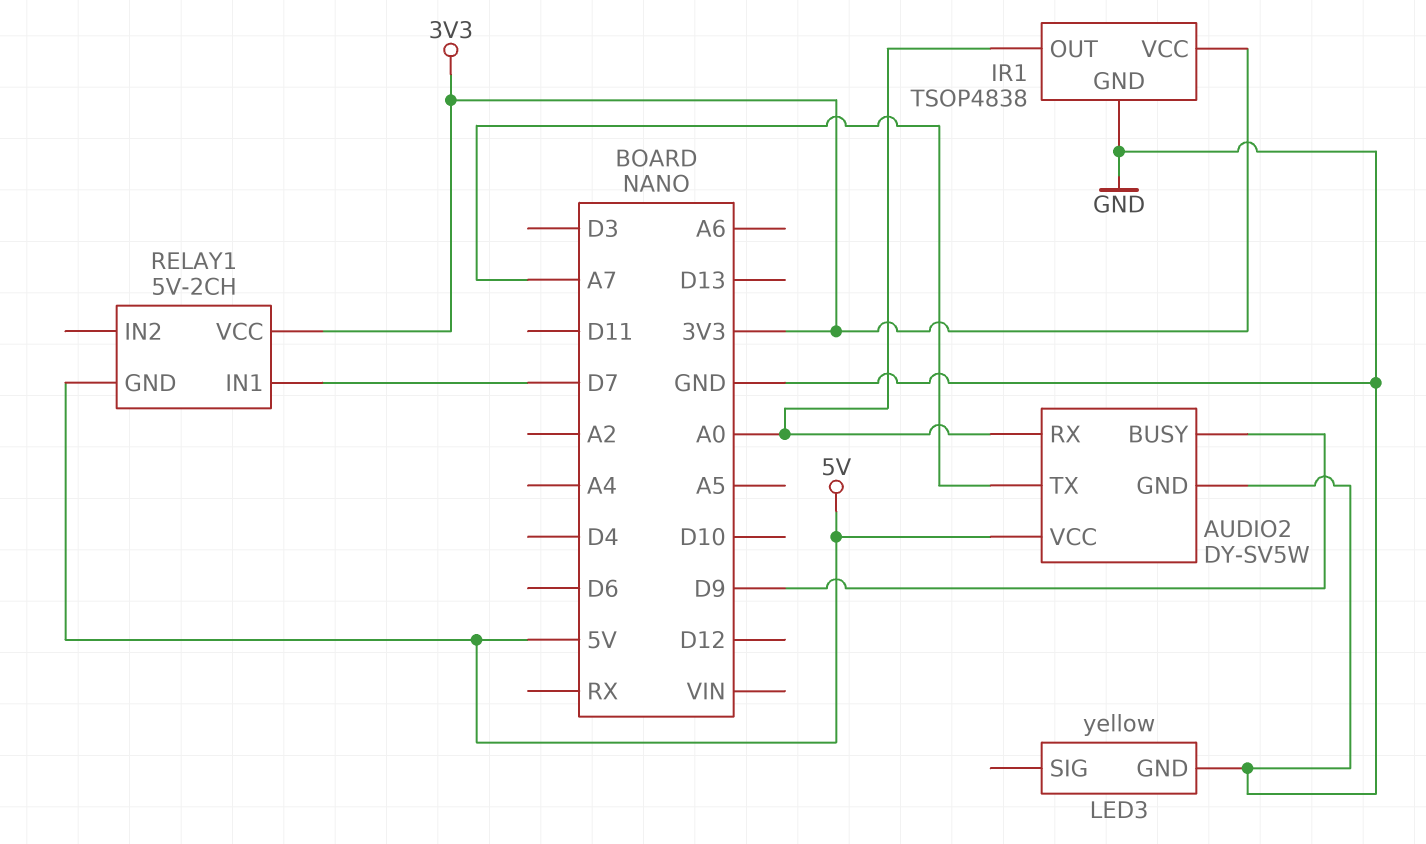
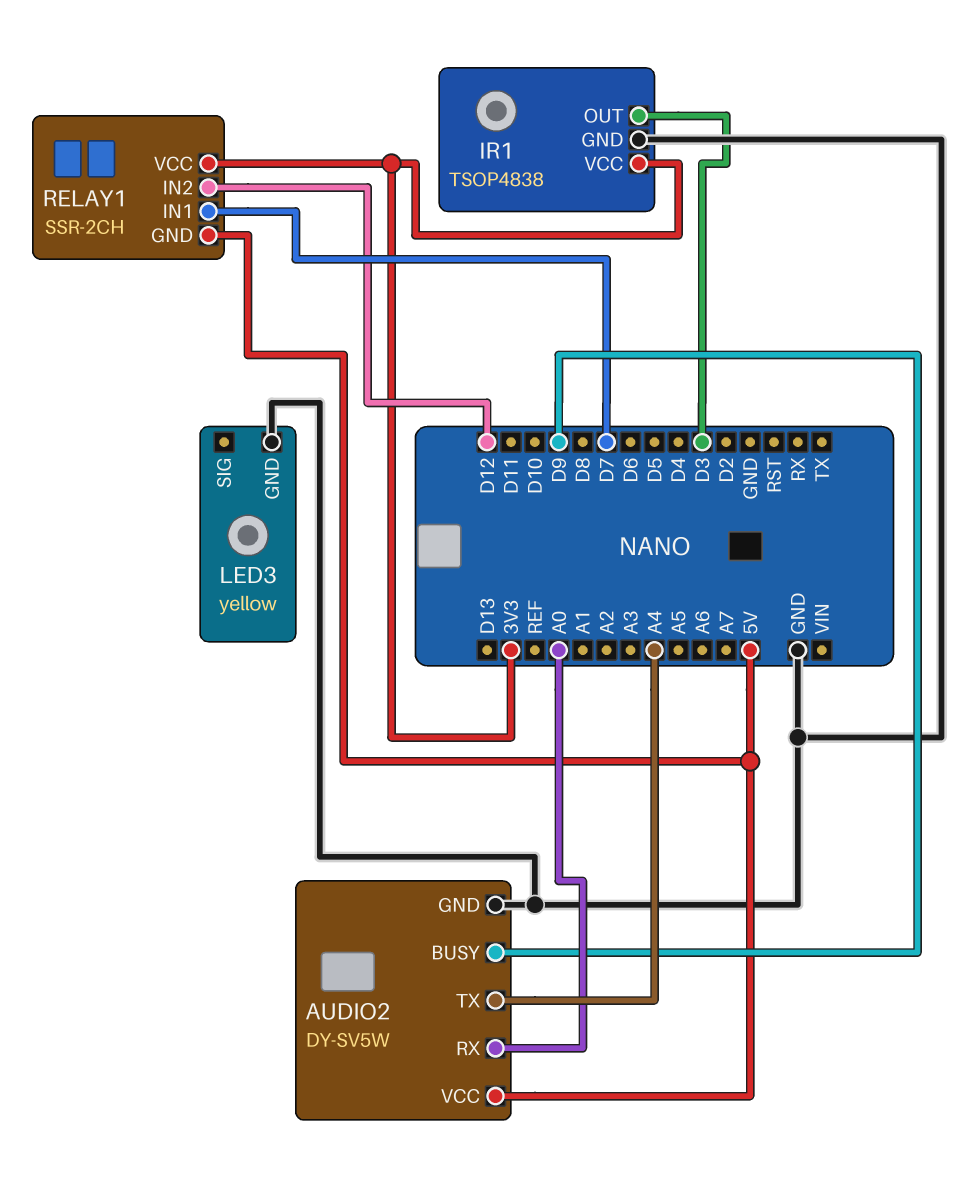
AUDIO2 pin TX: A7 -> A4
IR1 pin OUT: A0 -> D3
RELAY1: 5V-2CH -> SSR-2CH
RELAY1 pin IN2: none -> D12

